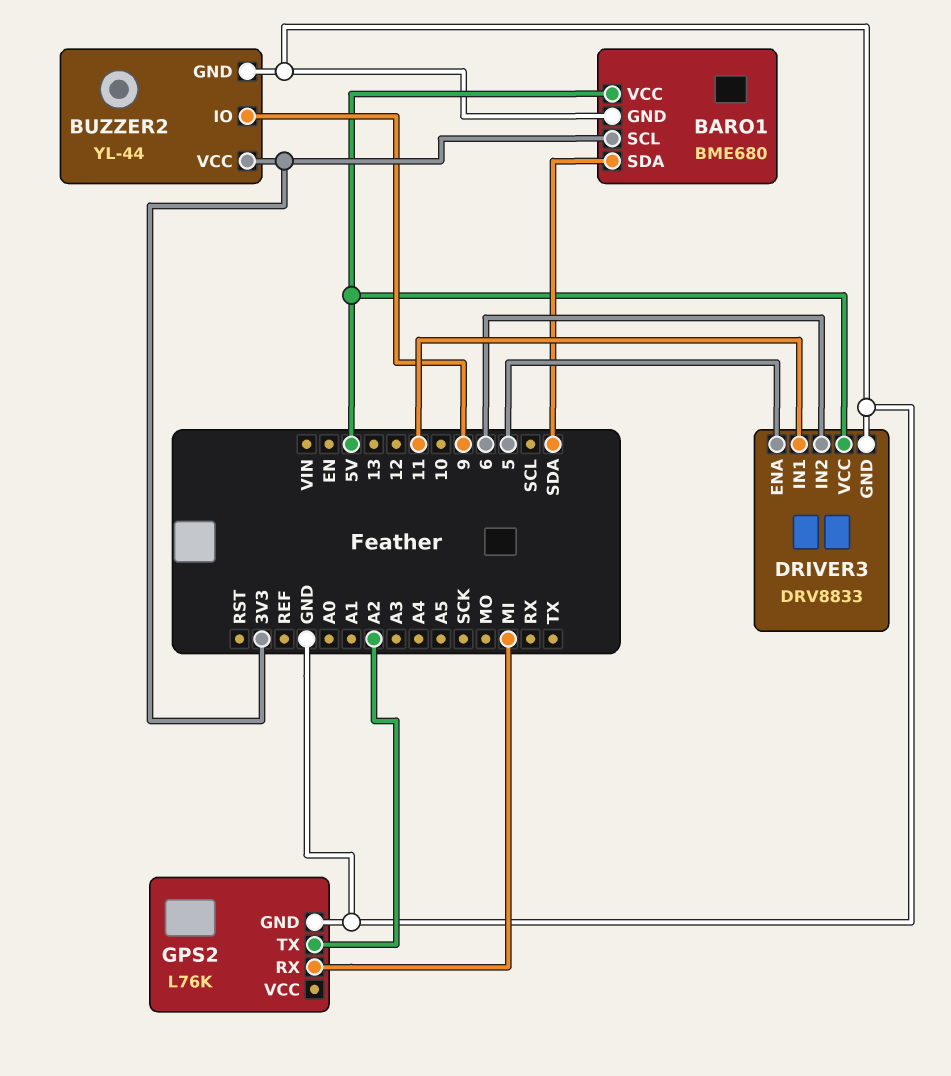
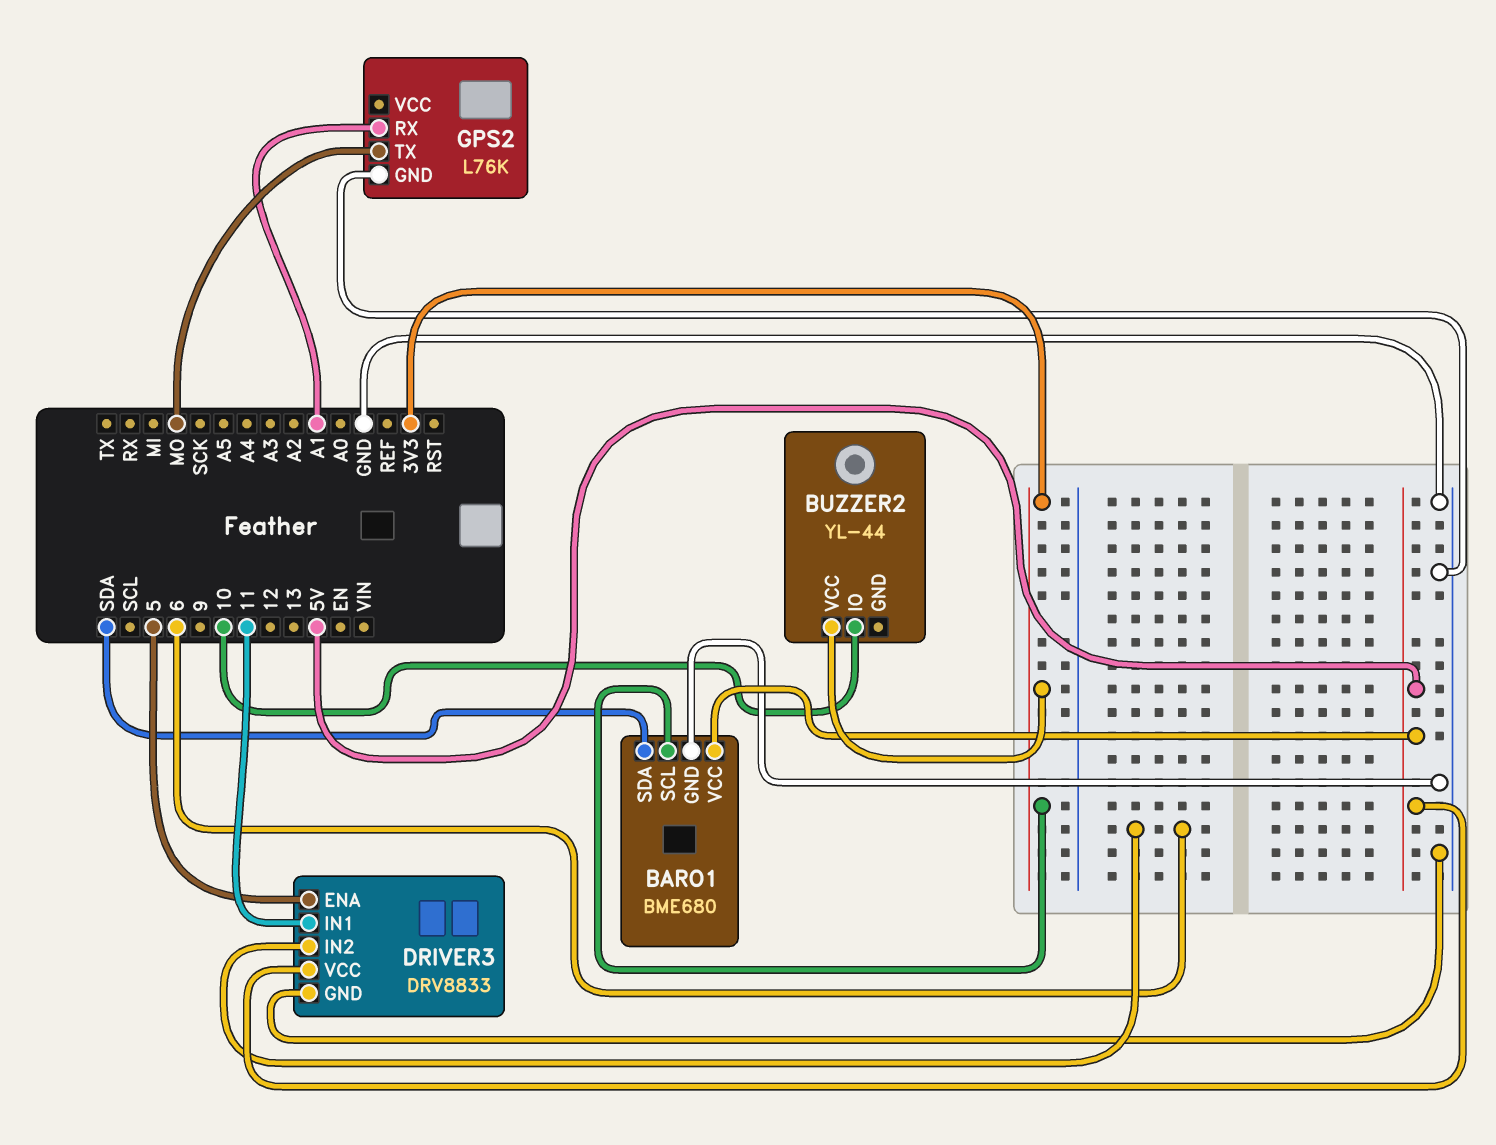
BUZZER2 pin GND: GND -> none
BUZZER2 pin IO: 9 -> 10
GPS2 pin RX: MI -> A1
GPS2 pin TX: A2 -> MO

